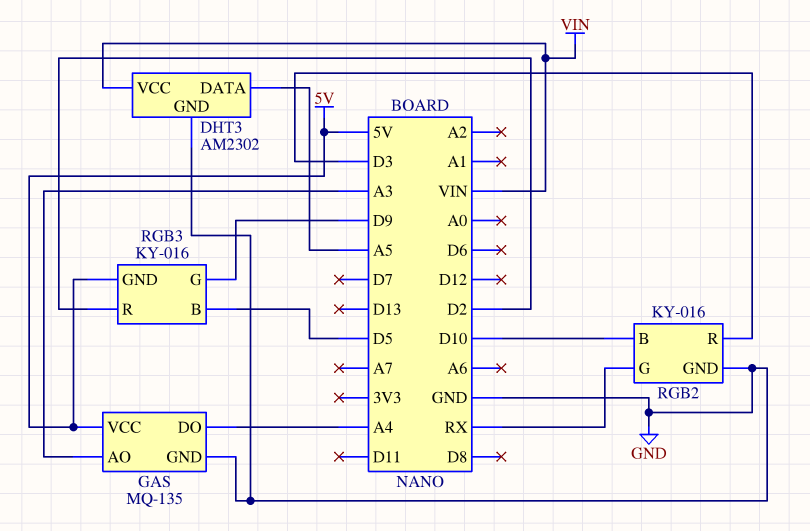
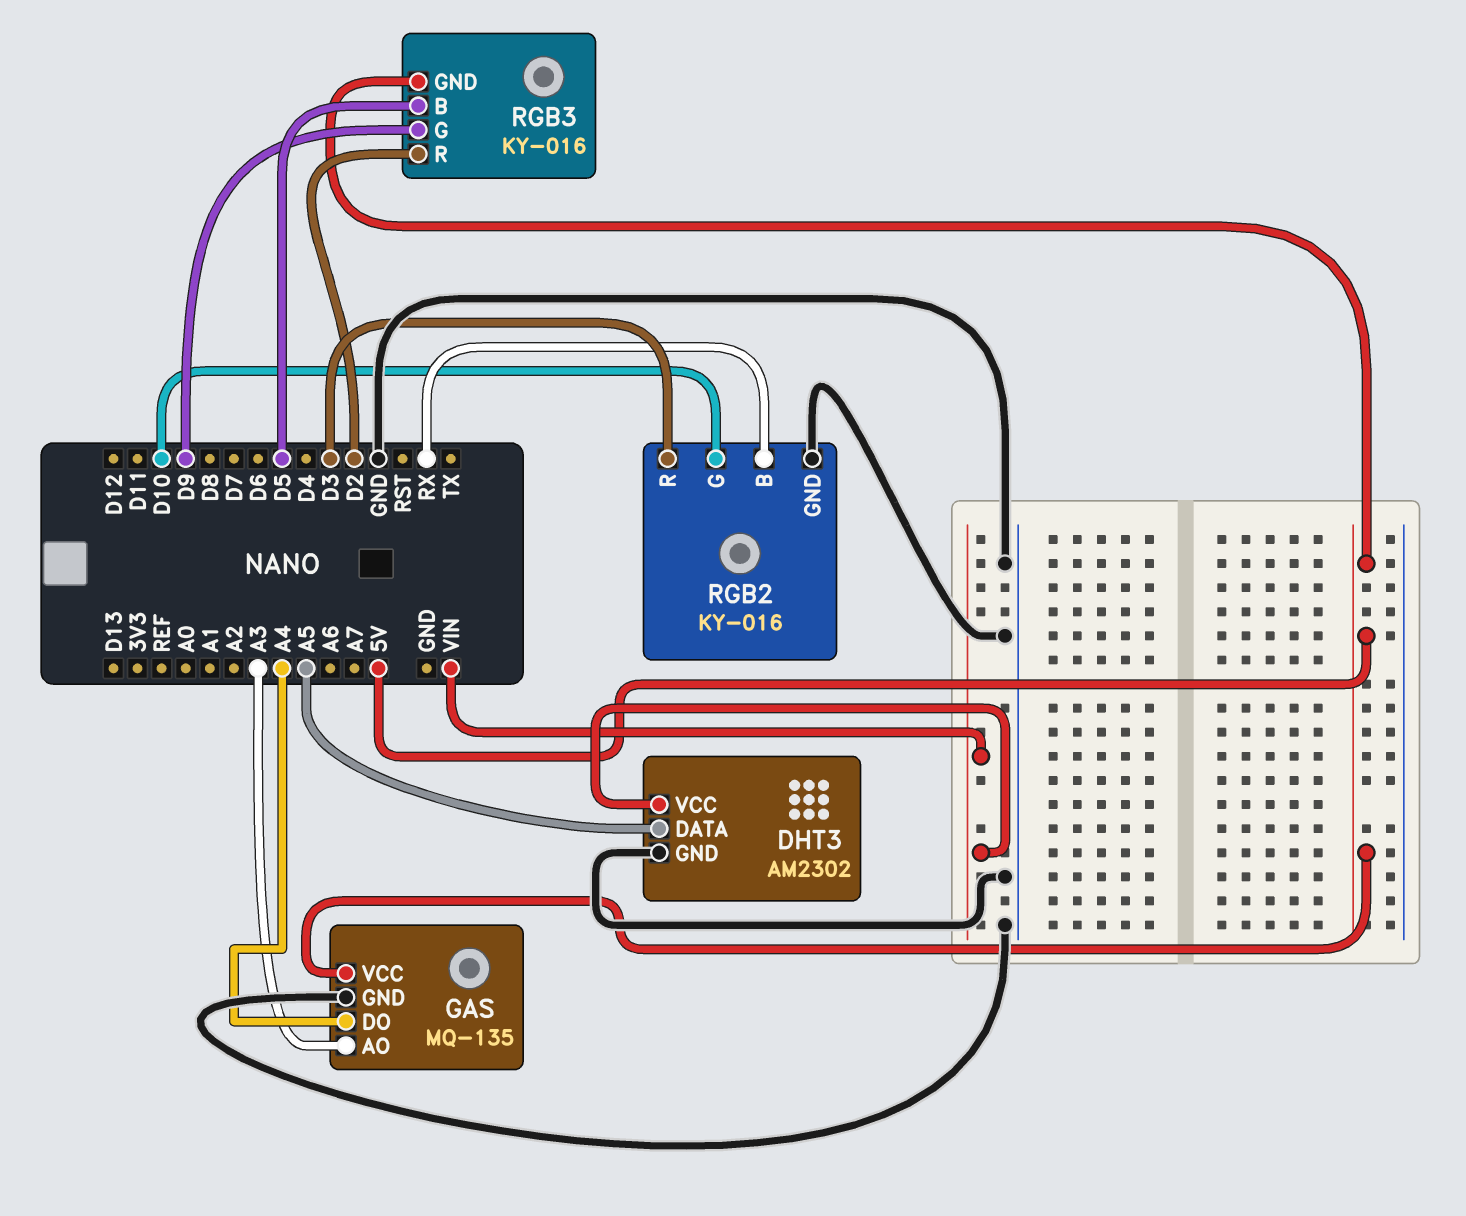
RGB2 pin B: D10 -> RX
RGB2 pin G: RX -> D10

